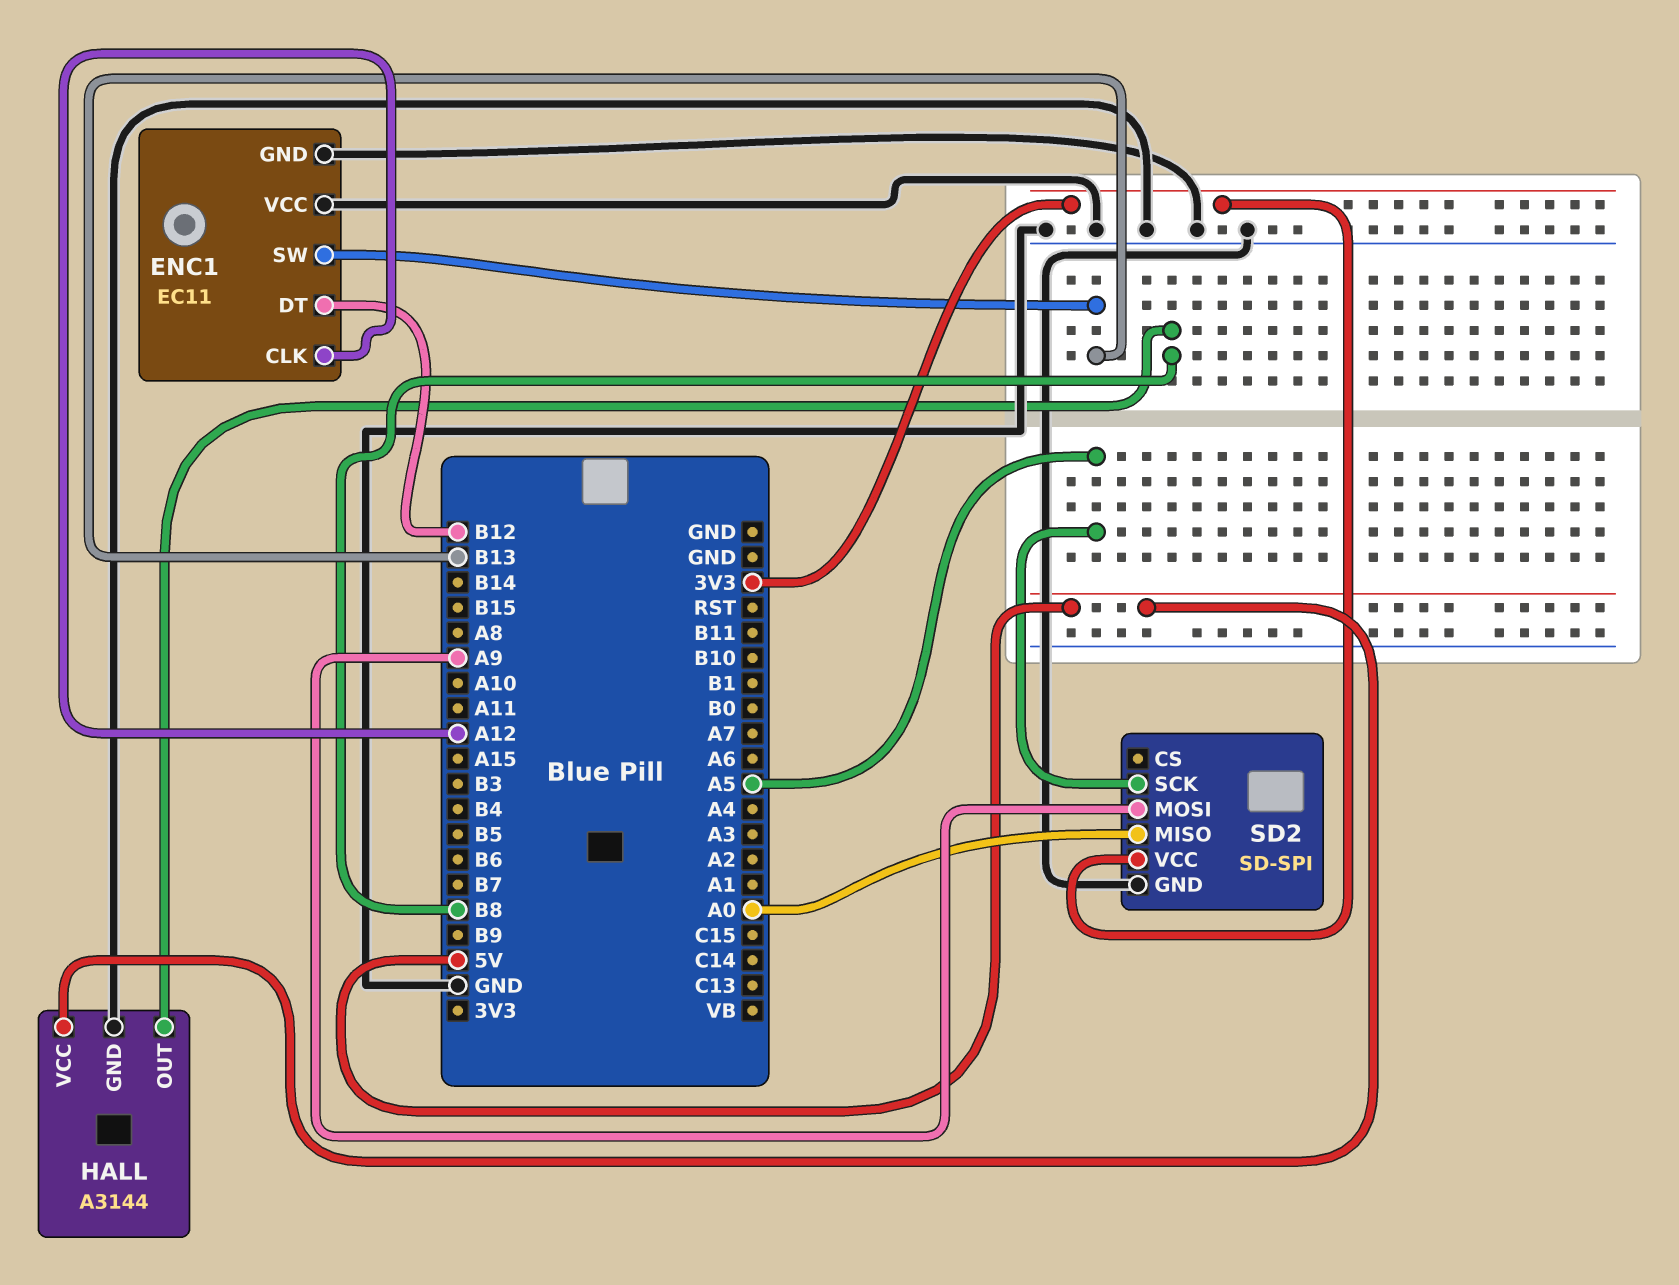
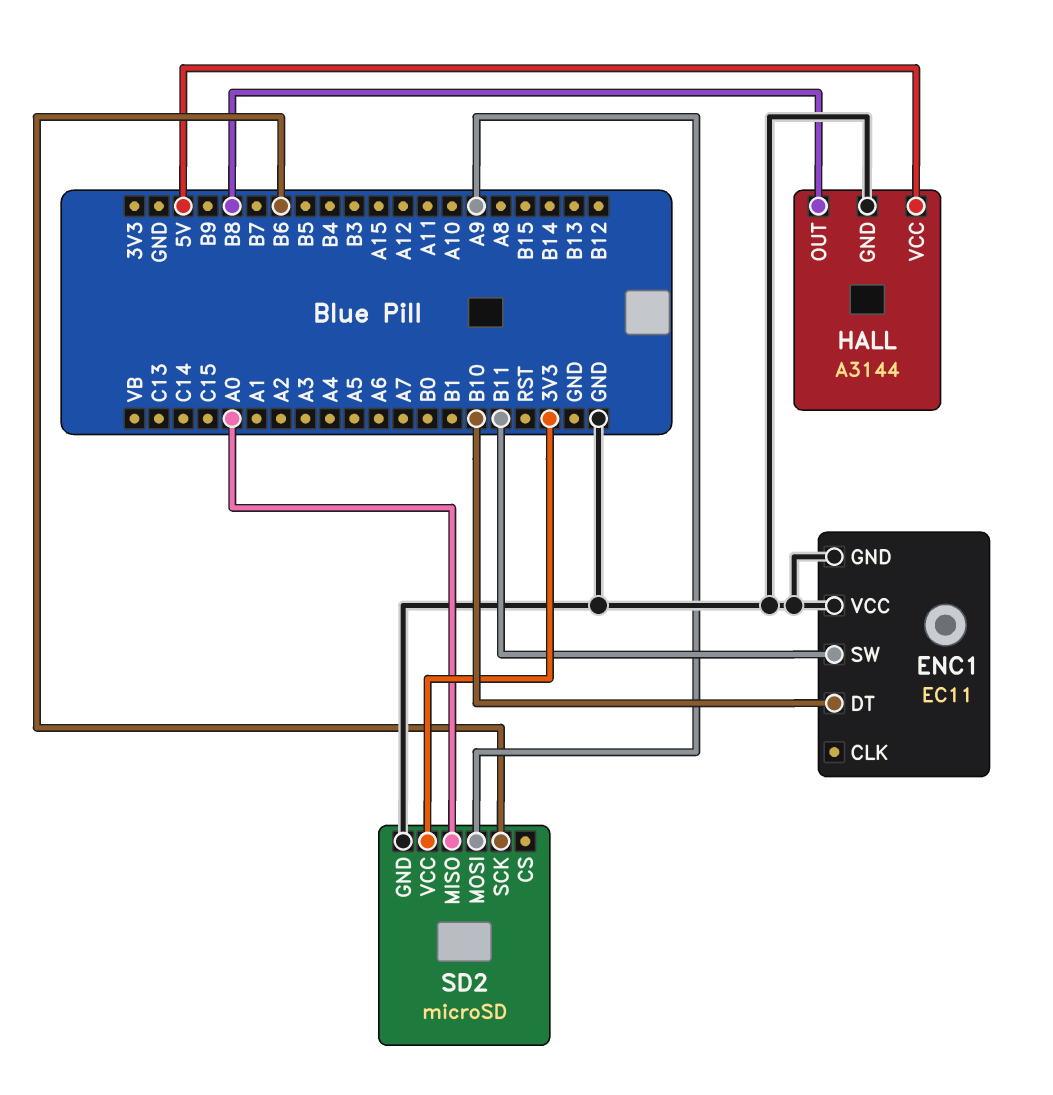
ENC1 pin CLK: A12 -> none
ENC1 pin DT: B12 -> B10
ENC1 pin SW: B13 -> B11
SD2: SD-SPI -> microSD
SD2 pin SCK: A5 -> B6

